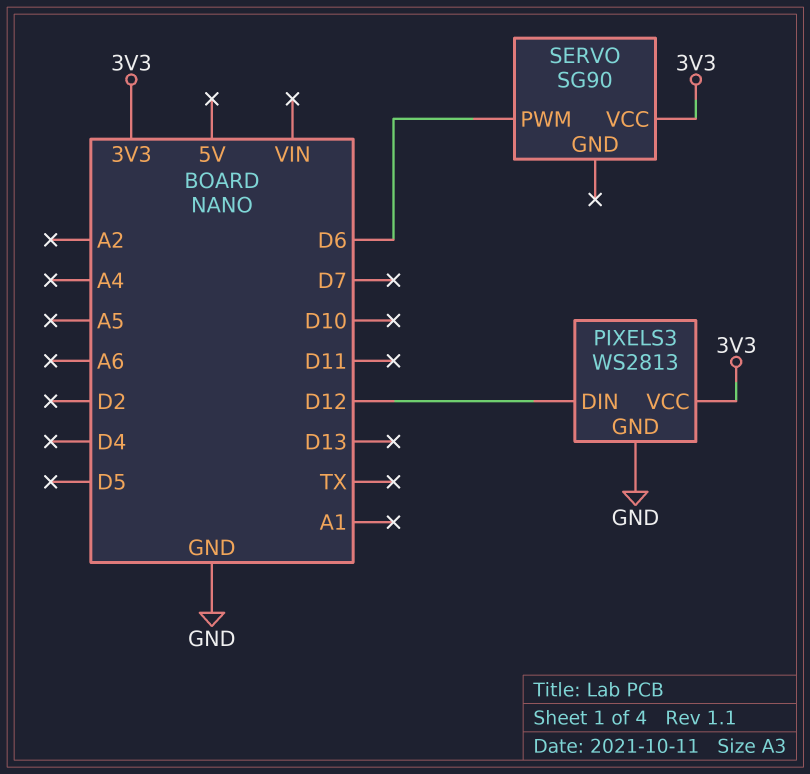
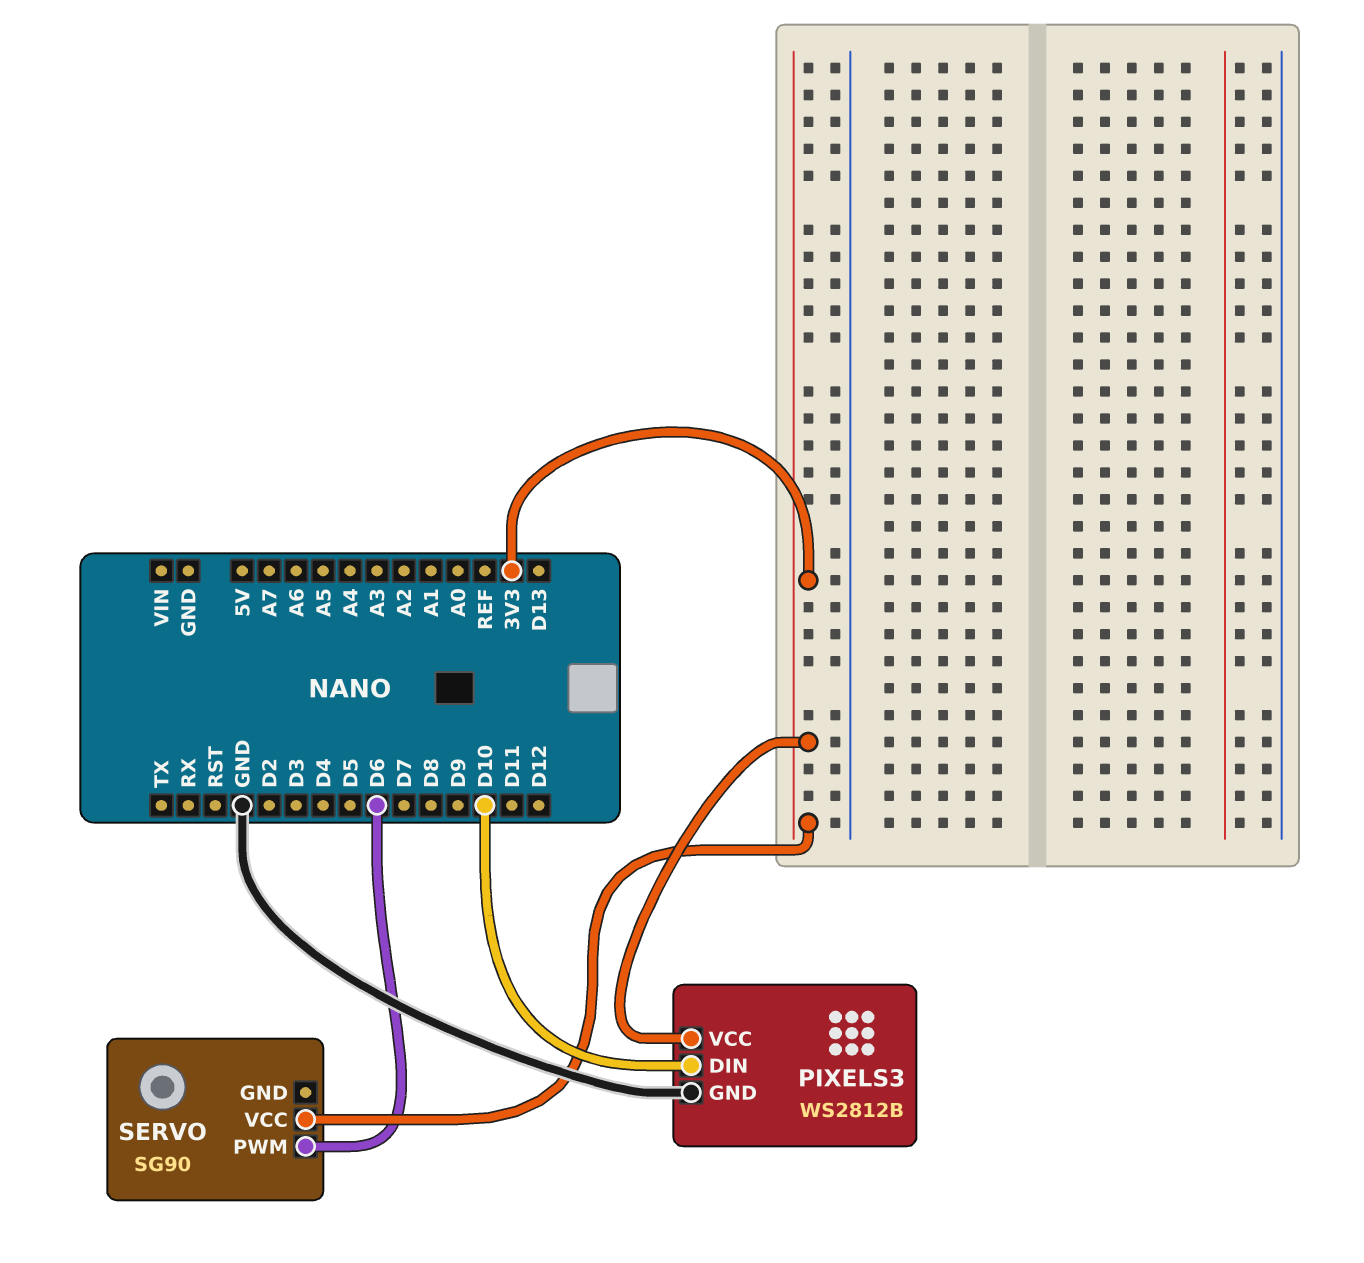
PIXELS3: WS2813 -> WS2812B
PIXELS3 pin DIN: D12 -> D10

